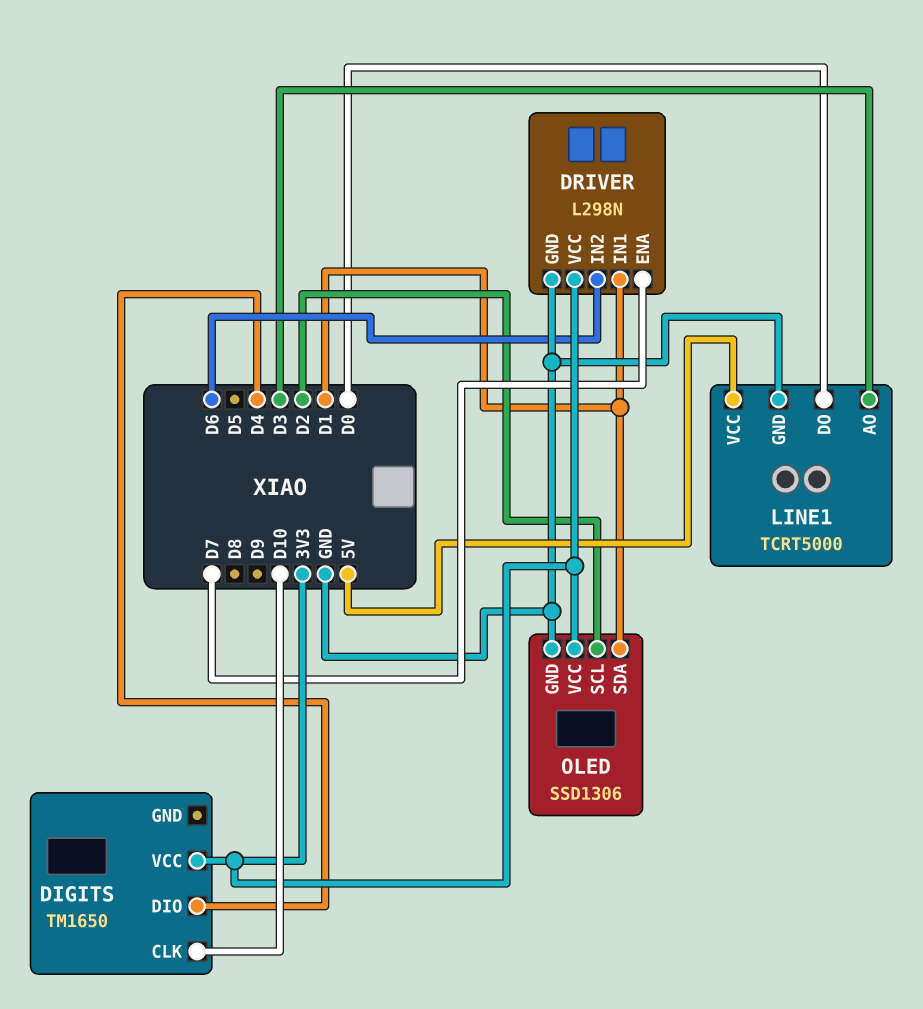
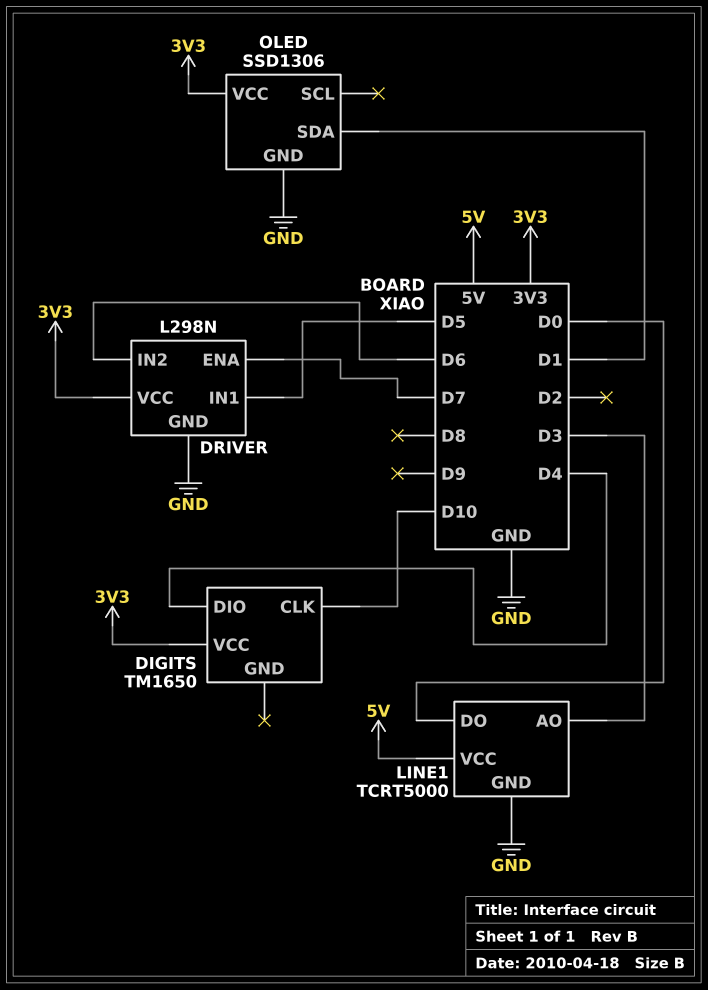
DRIVER pin IN1: D1 -> D5
OLED pin SCL: D2 -> none

